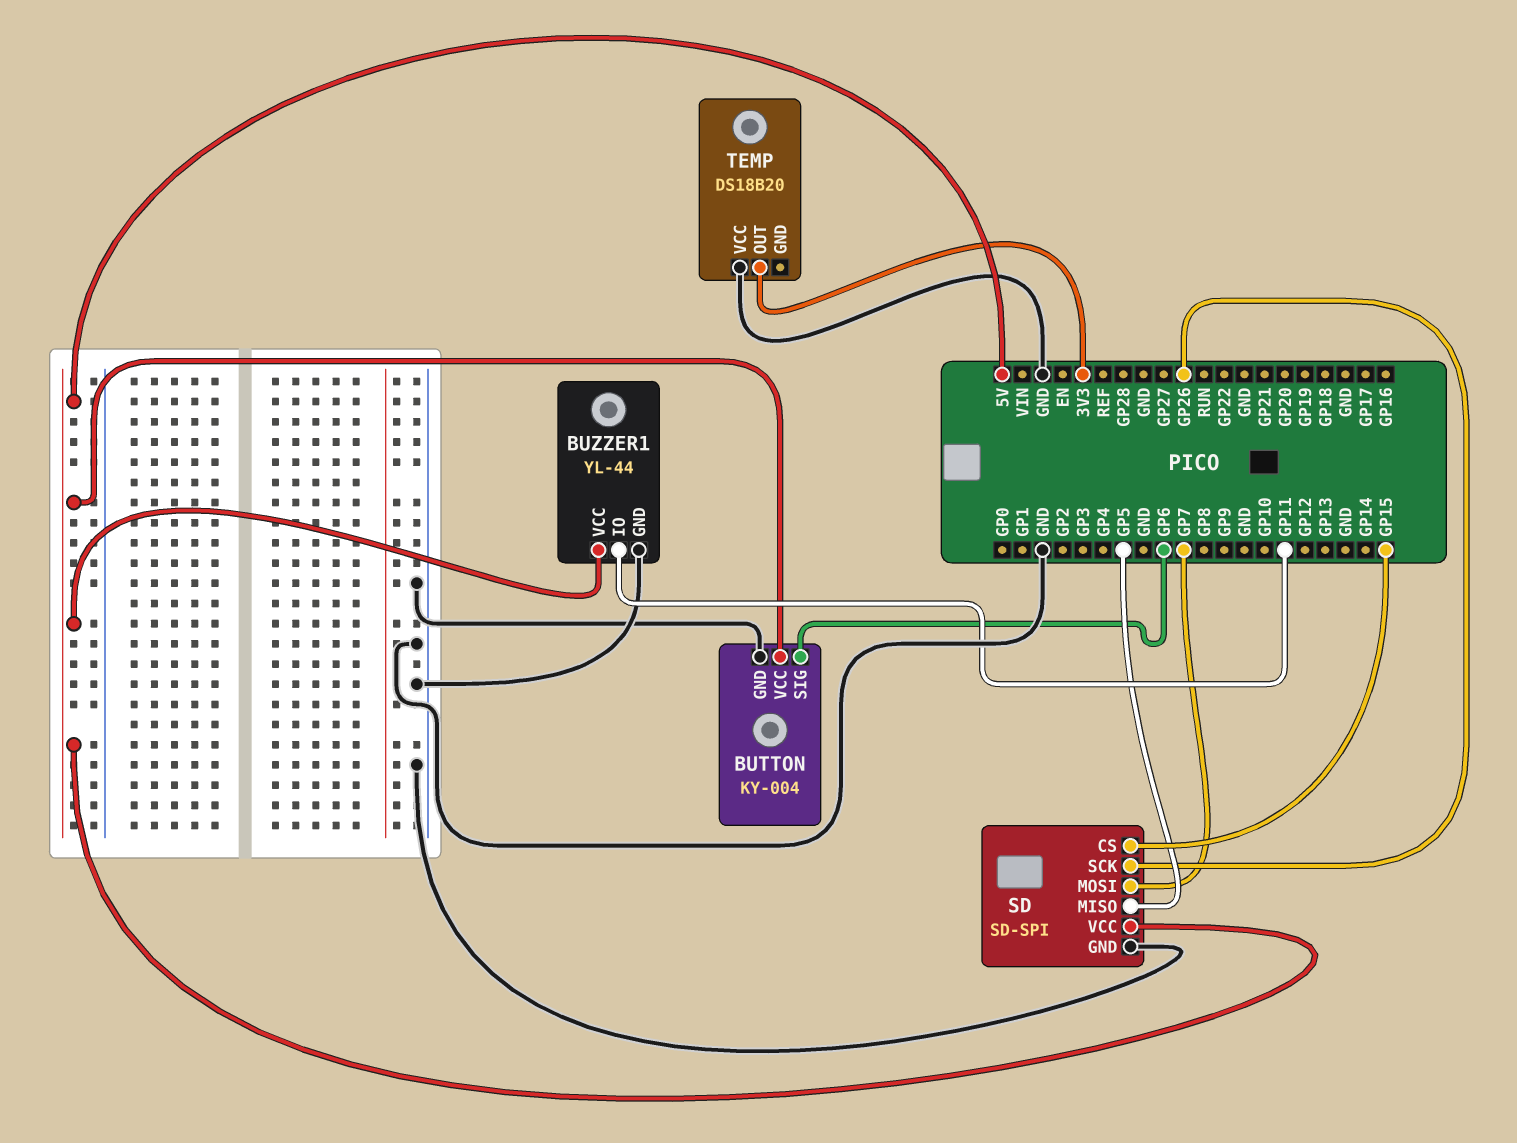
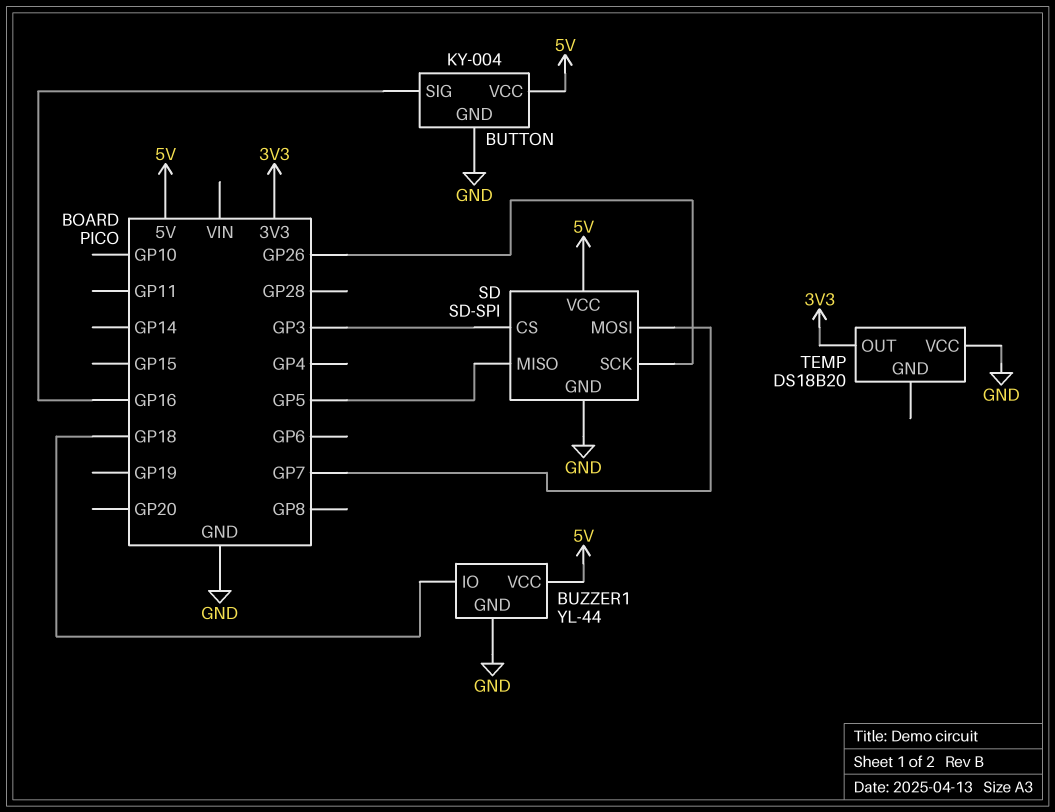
BUTTON pin SIG: GP6 -> GP16
BUZZER1 pin IO: GP11 -> GP18
SD pin CS: GP15 -> GP3

